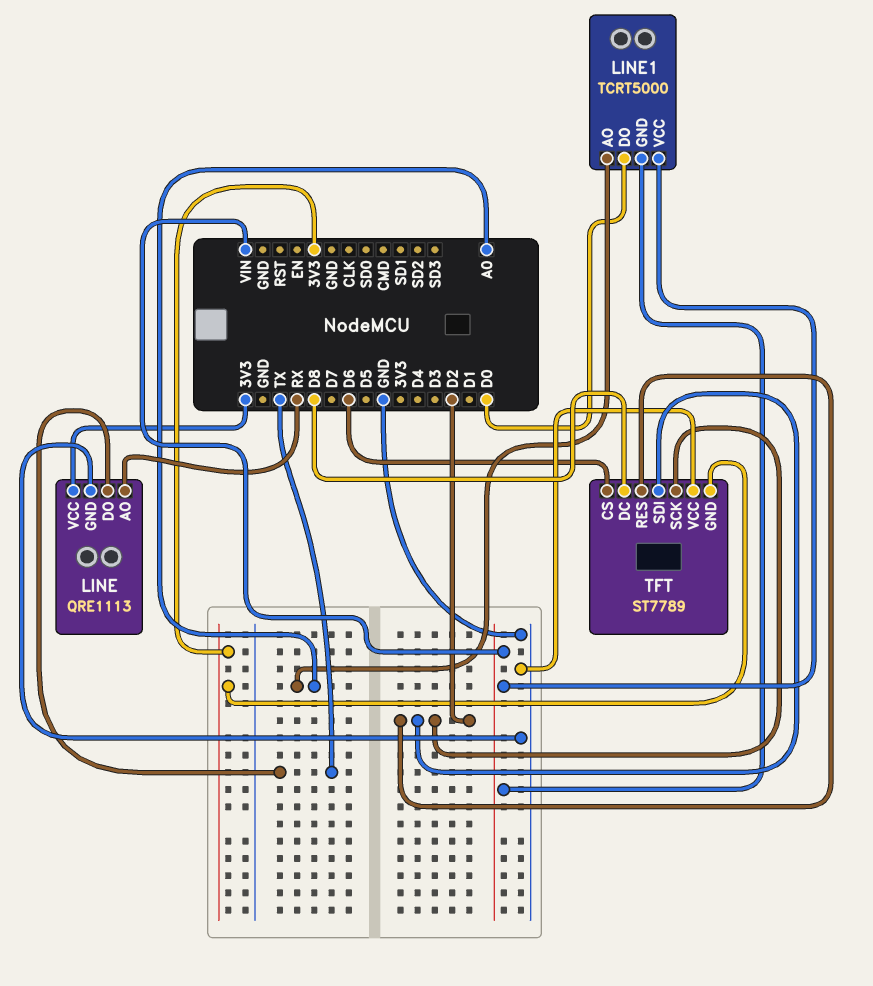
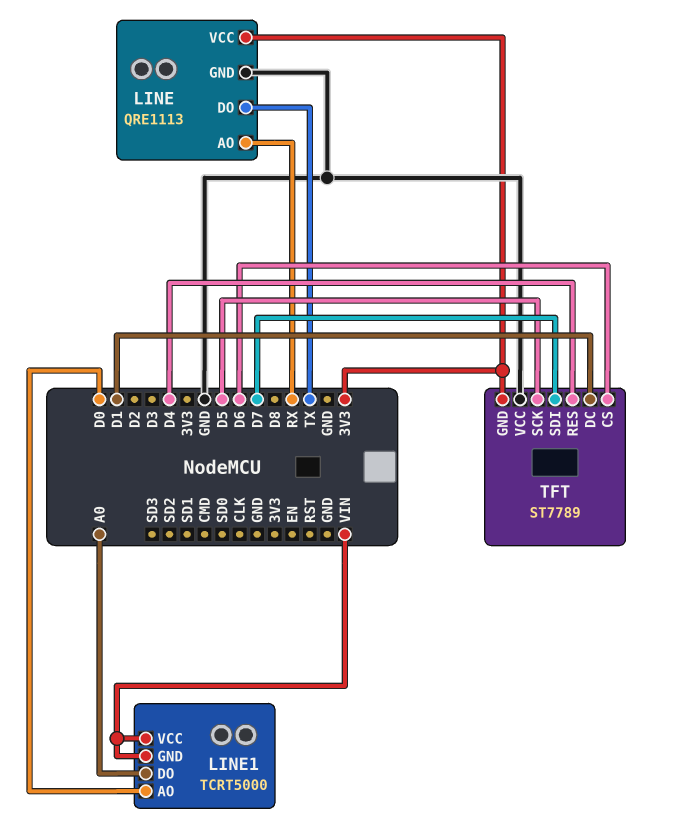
LINE1 pin AO: A0 -> D0
LINE1 pin DO: D0 -> A0
TFT pin DC: D8 -> D1
TFT pin RES: D2 -> D4
TFT pin SCK: D2 -> D5
TFT pin SDI: D2 -> D7

